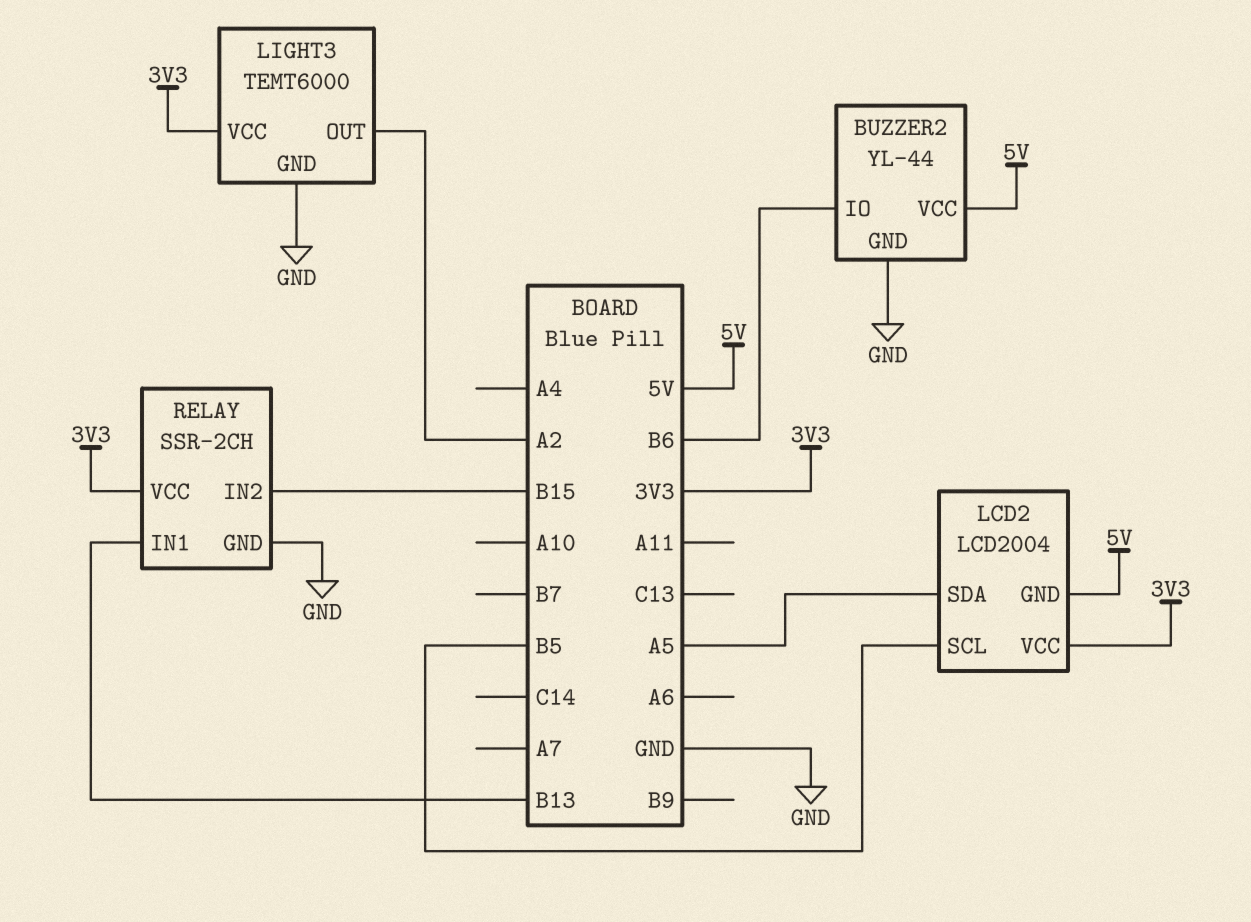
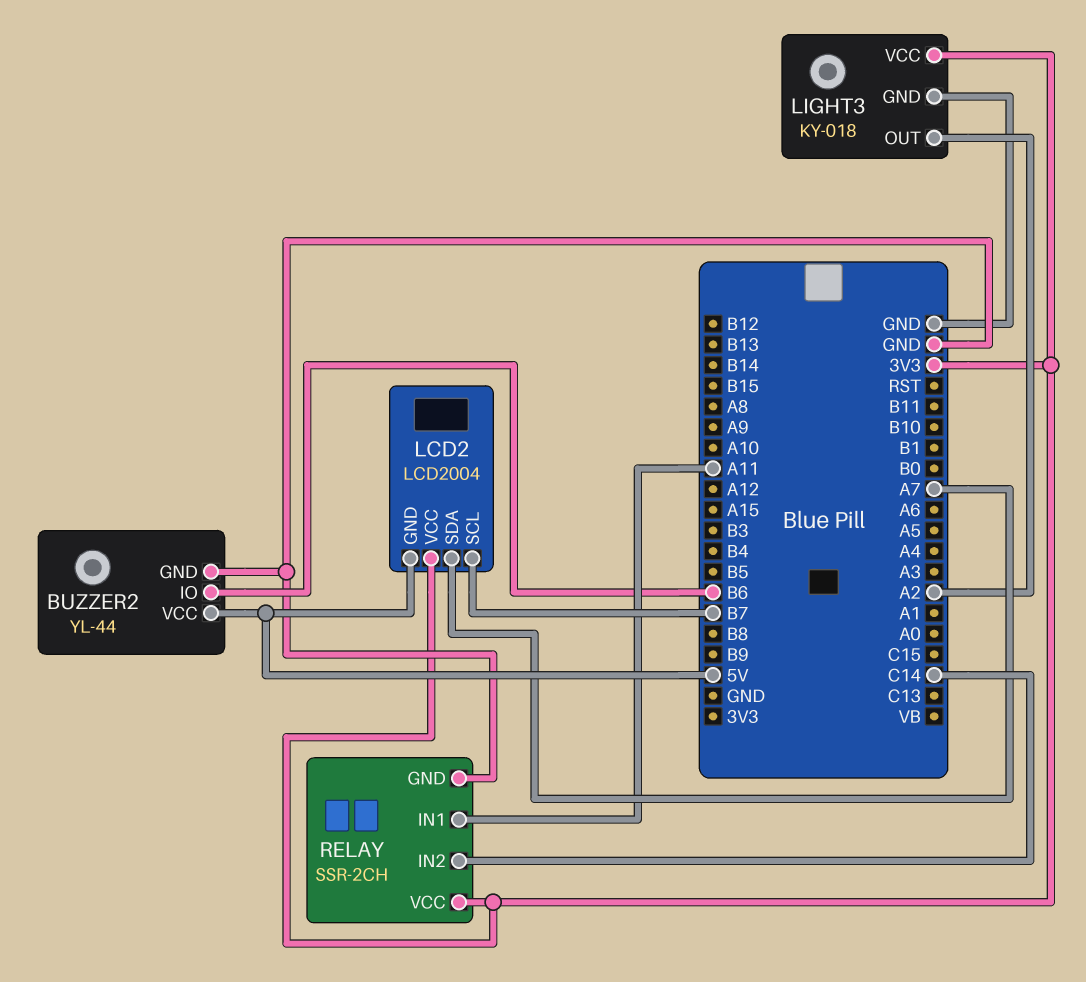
LCD2 pin SCL: B5 -> B7
LCD2 pin SDA: A5 -> A7
LIGHT3: TEMT6000 -> KY-018
RELAY pin IN1: B13 -> A11
RELAY pin IN2: B15 -> C14

